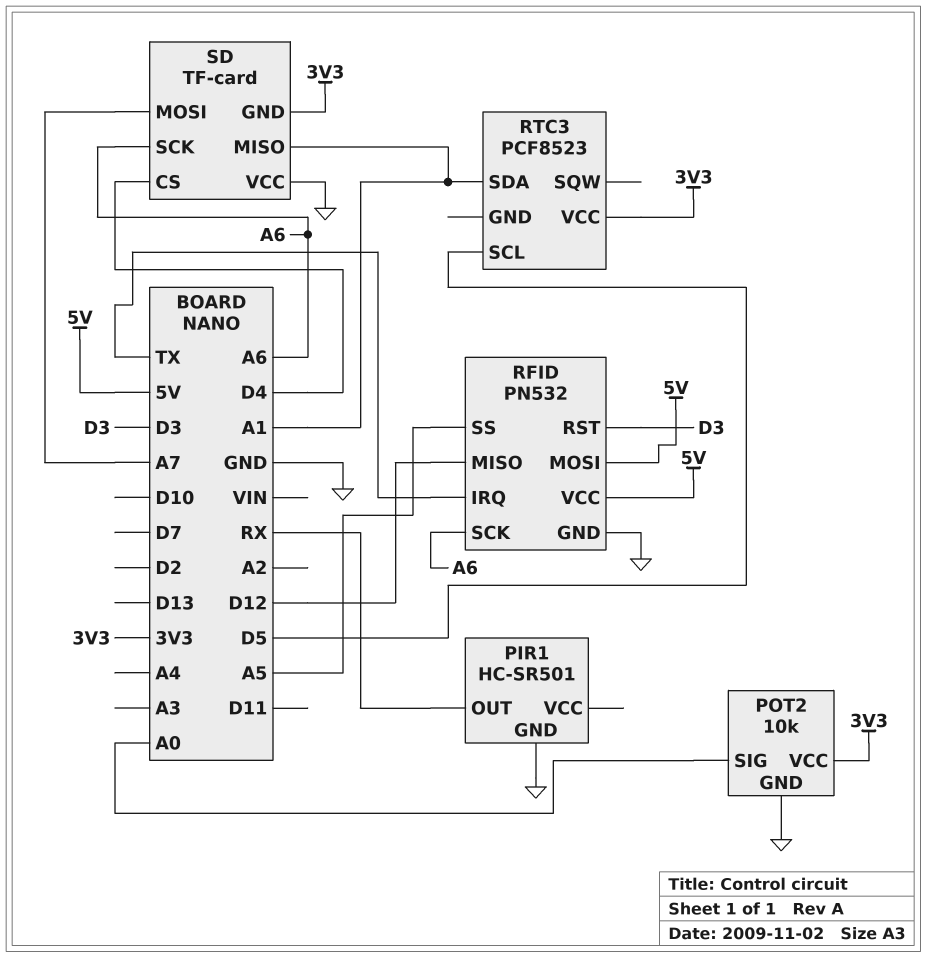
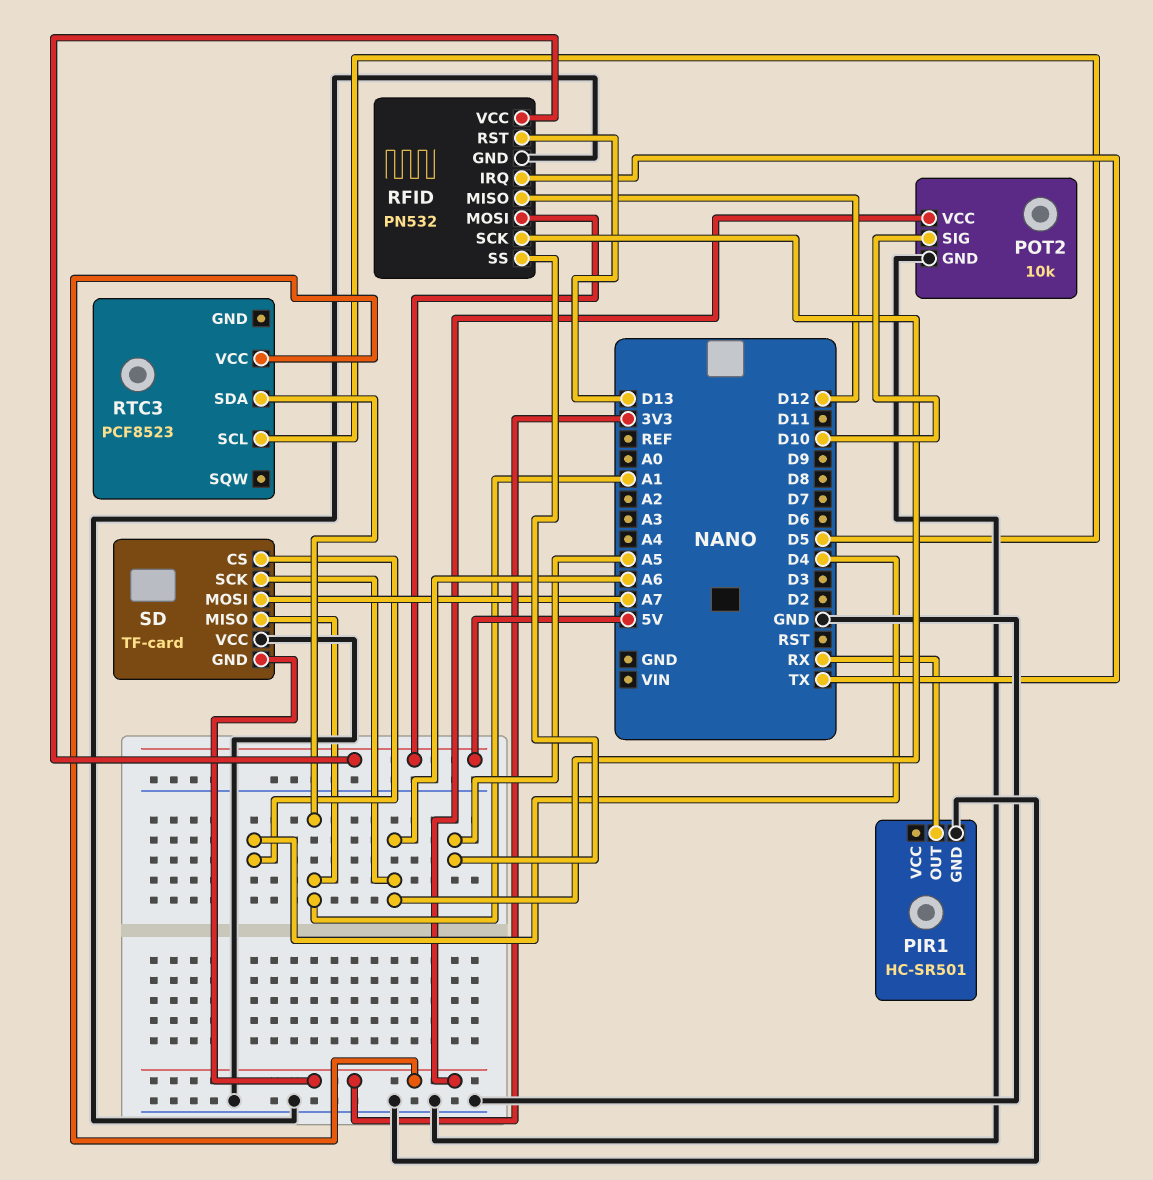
POT2 pin SIG: A0 -> D10
RFID pin RST: D3 -> D13

